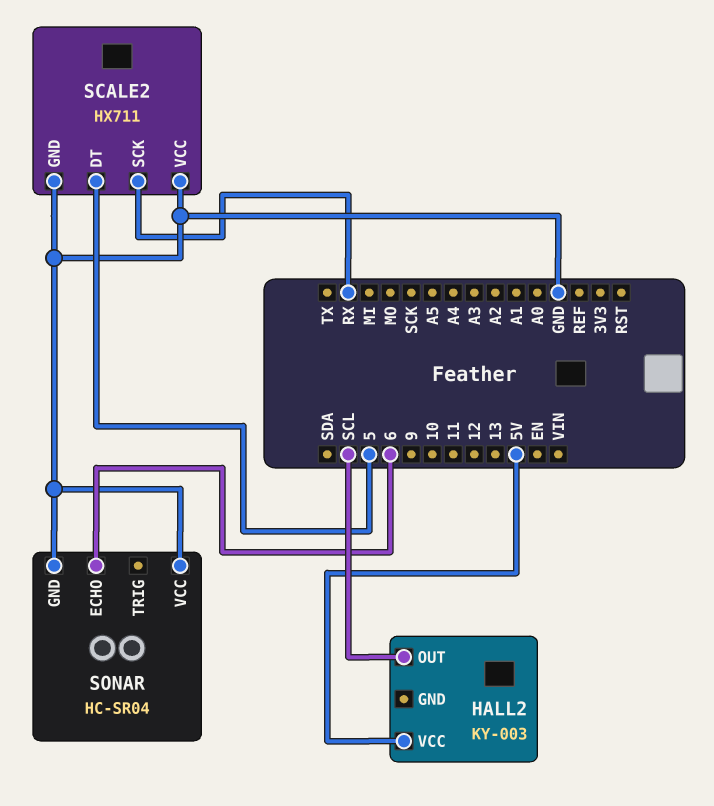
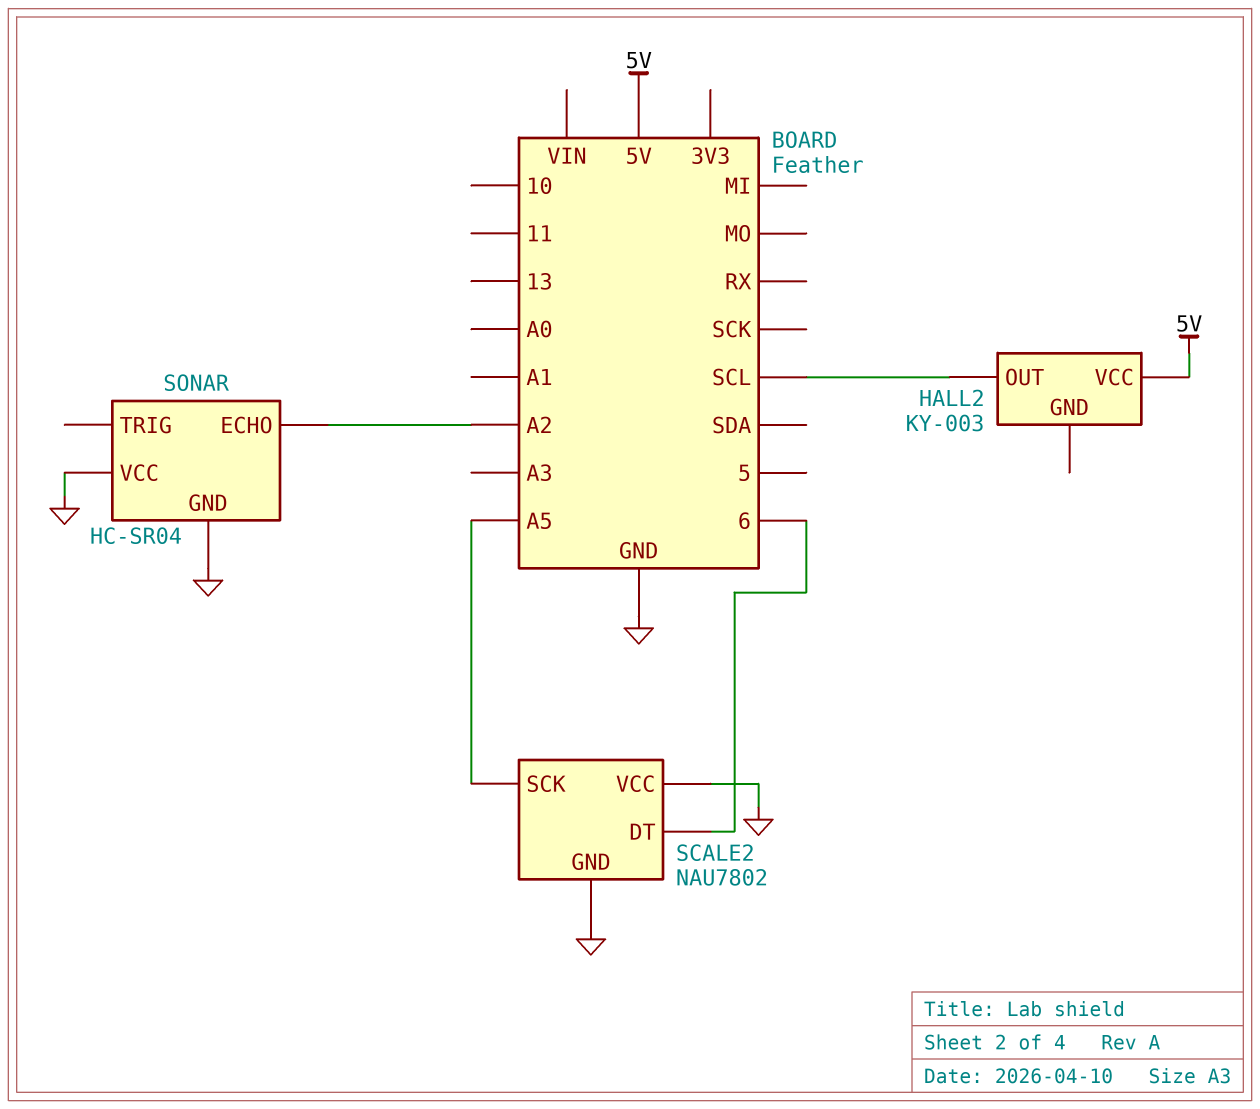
SCALE2: HX711 -> NAU7802
SCALE2 pin DT: 5 -> 6
SCALE2 pin SCK: RX -> A5
SONAR pin ECHO: 6 -> A2

